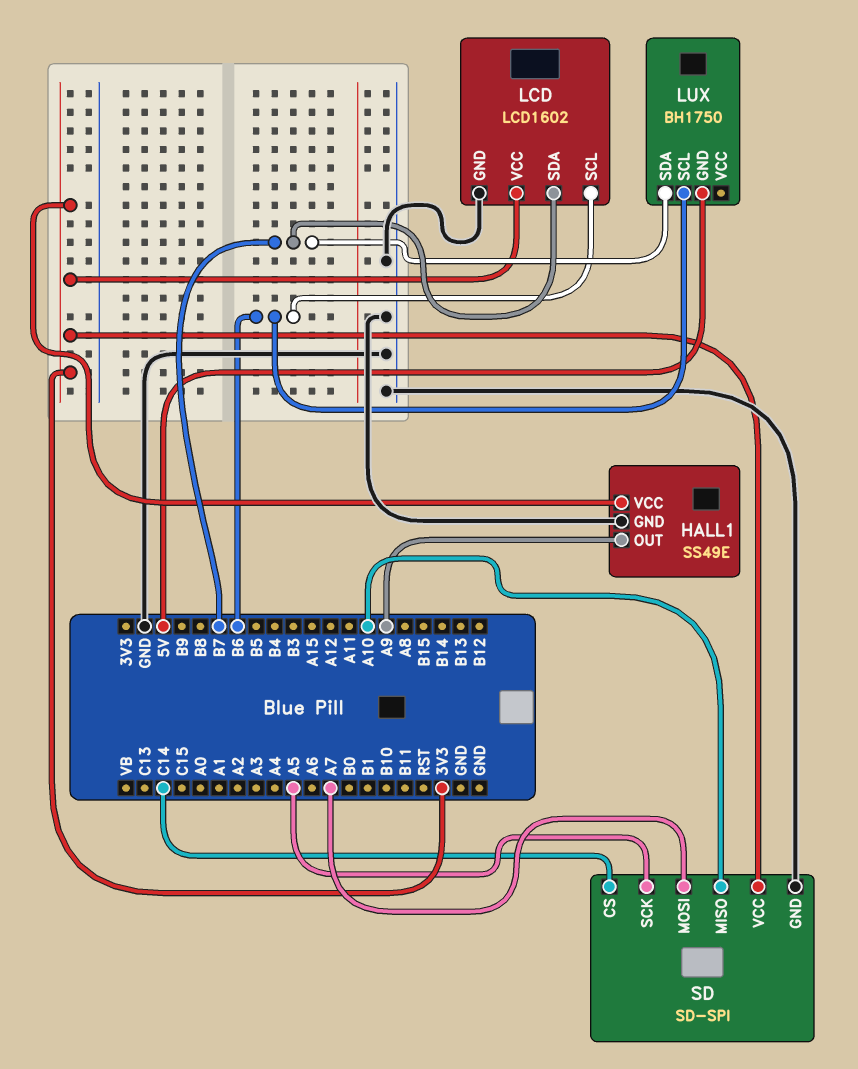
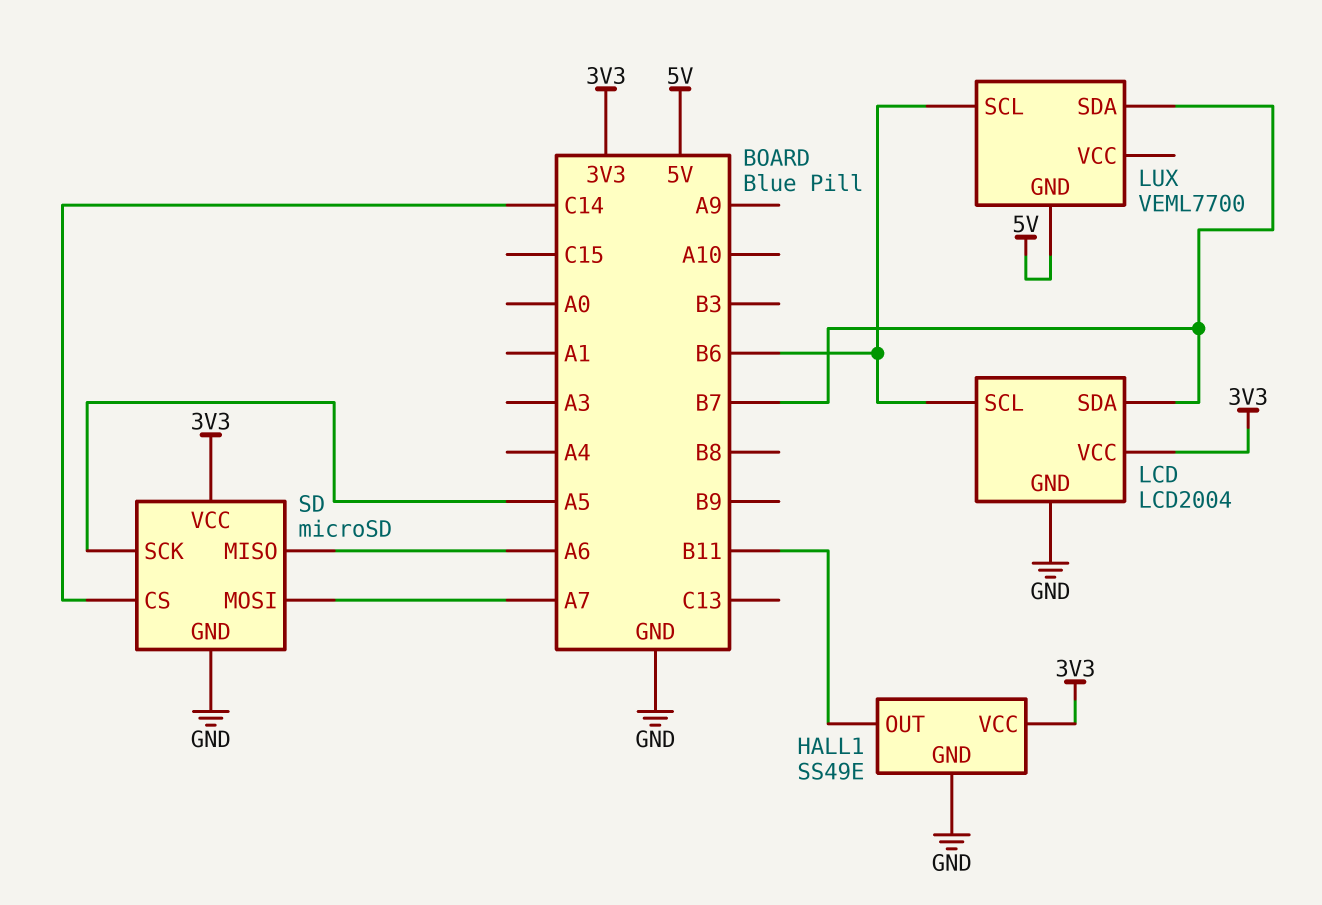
HALL1 pin OUT: A9 -> B11
LCD: LCD1602 -> LCD2004
LUX: BH1750 -> VEML7700
SD: SD-SPI -> microSD
SD pin MISO: A10 -> A6

